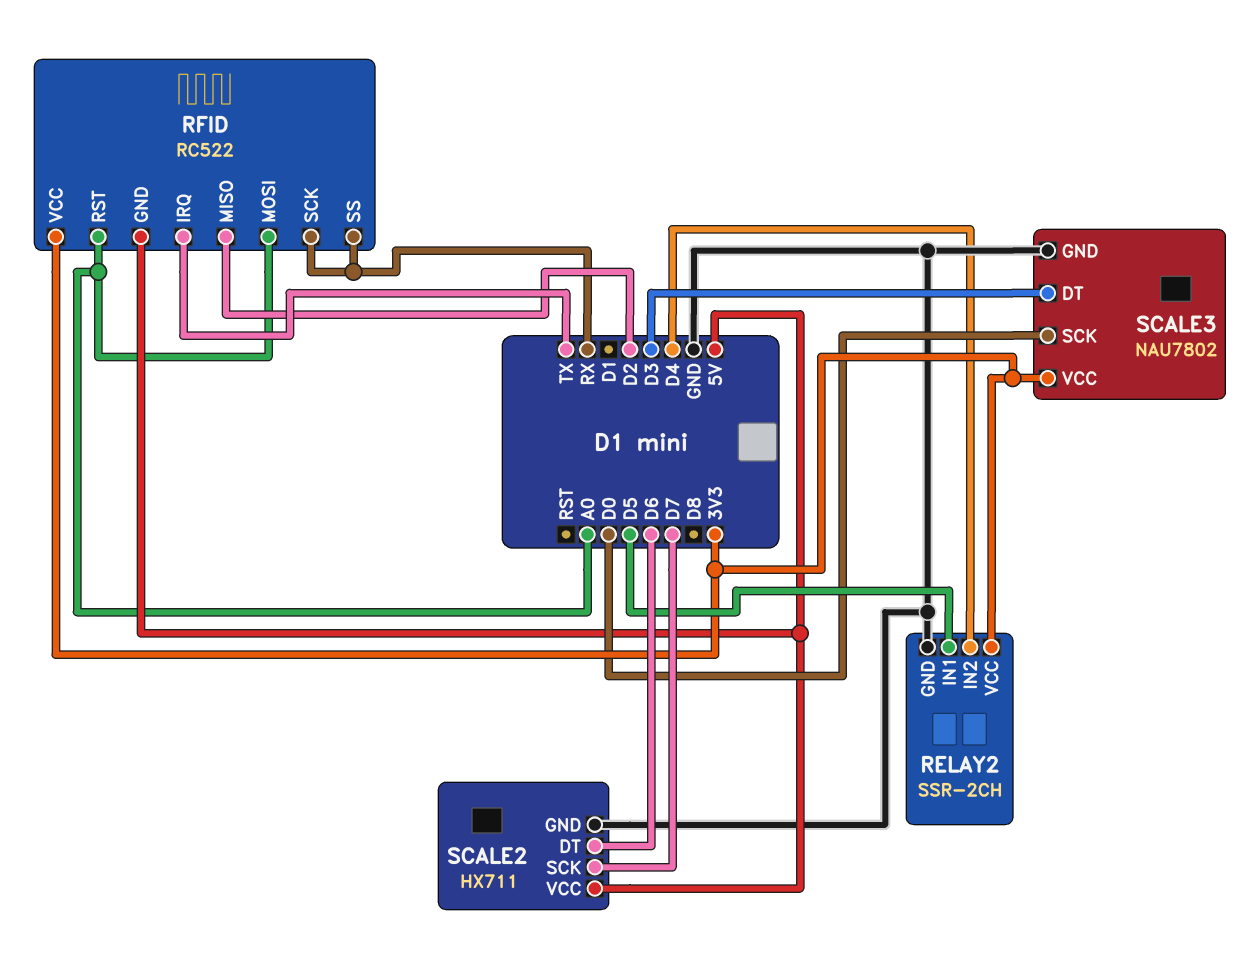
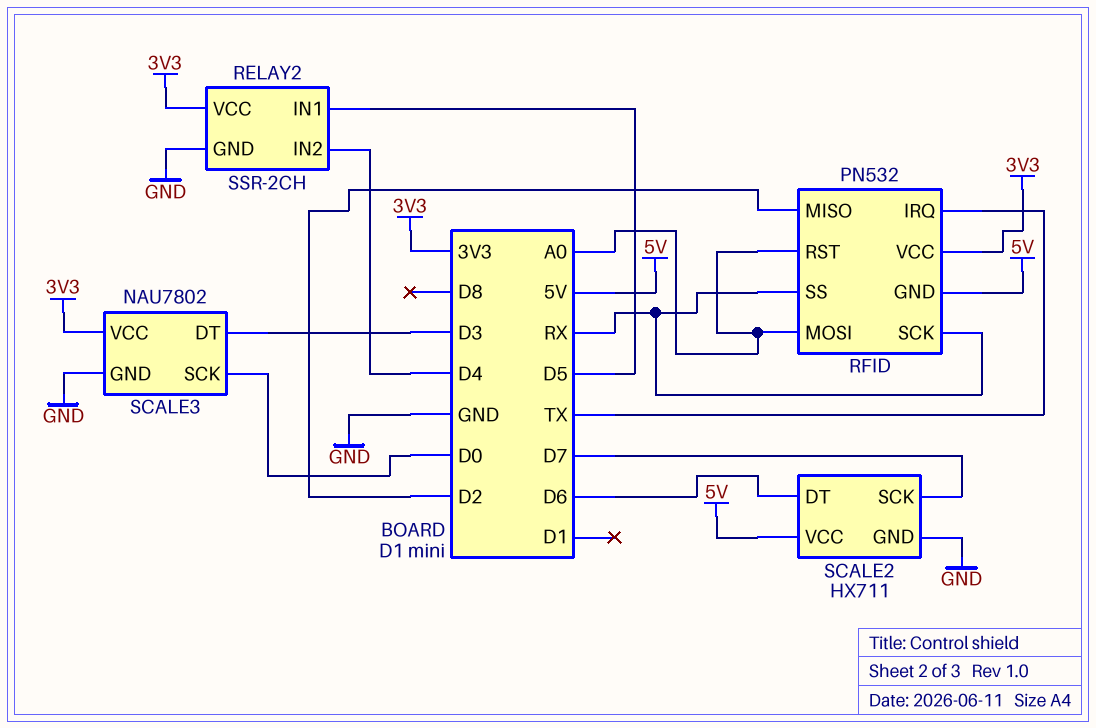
RFID: RC522 -> PN532

